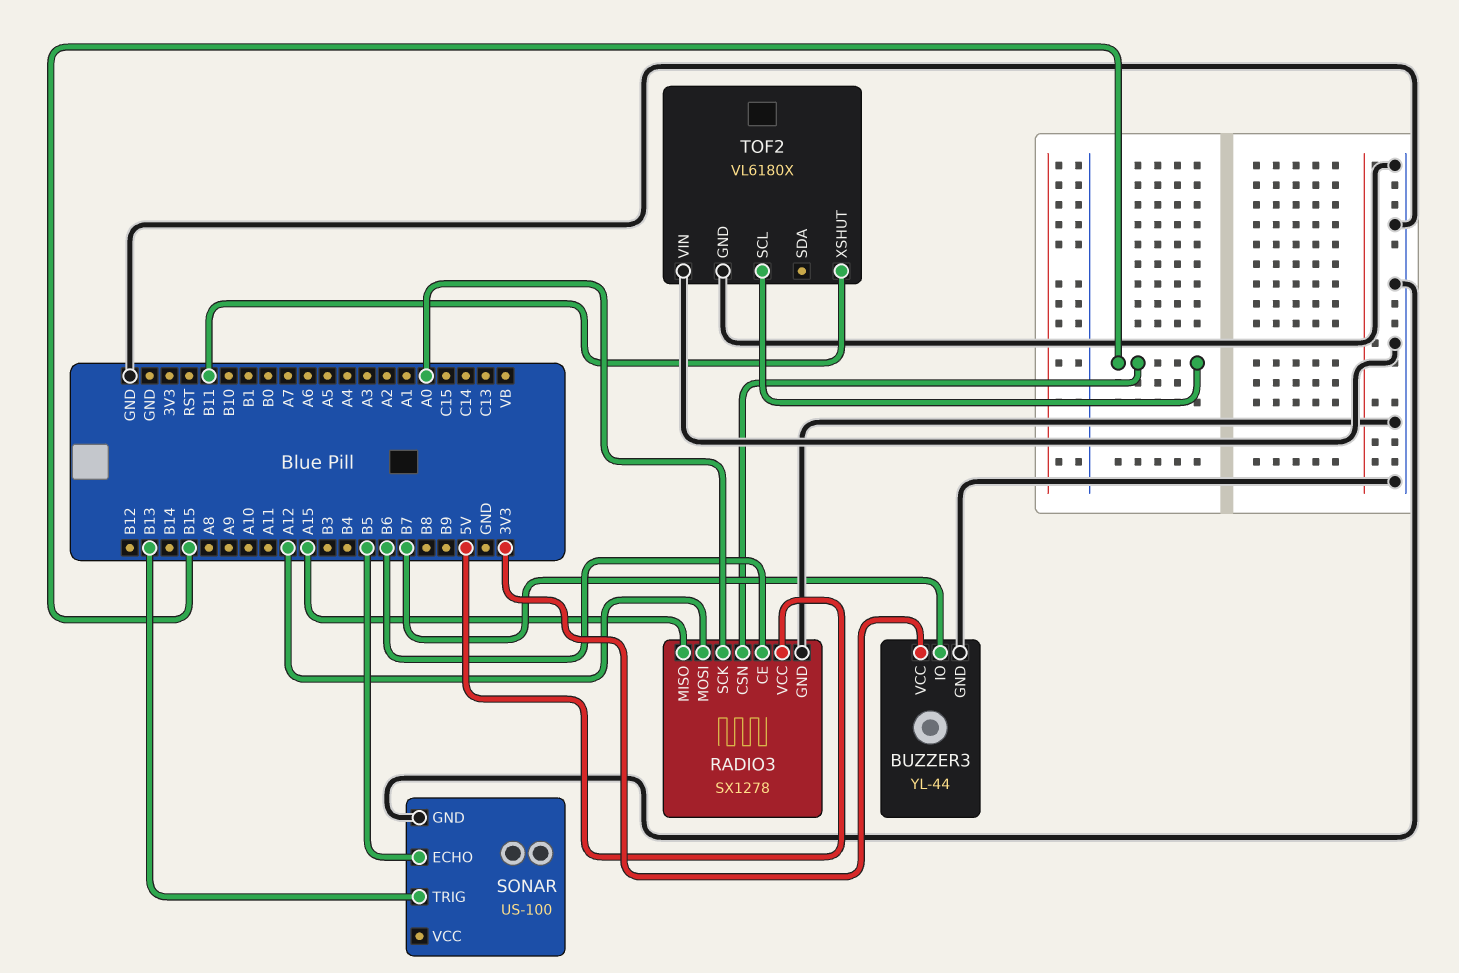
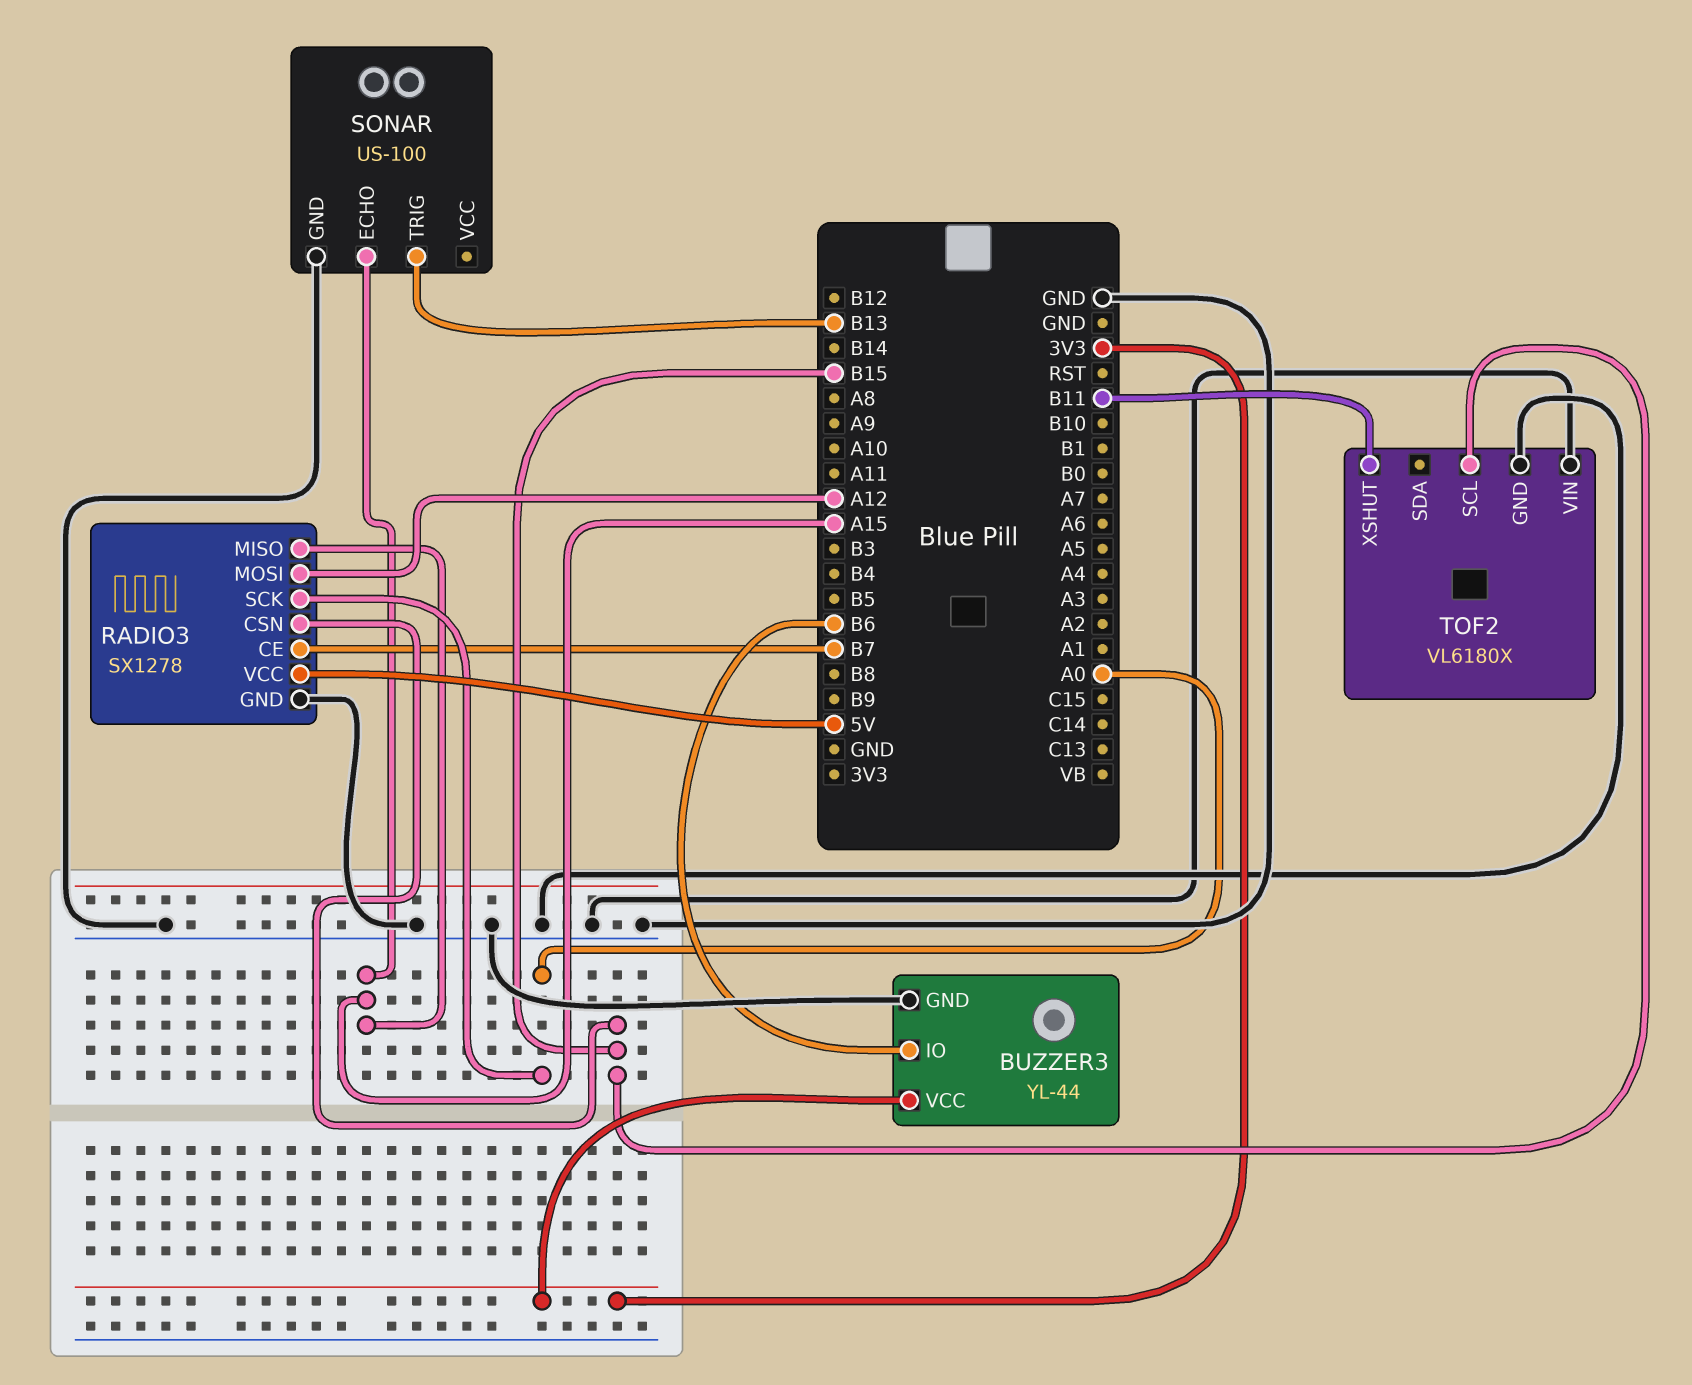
BUZZER3 pin IO: B7 -> B6
RADIO3 pin CE: B6 -> B7
SONAR pin ECHO: B5 -> A15

